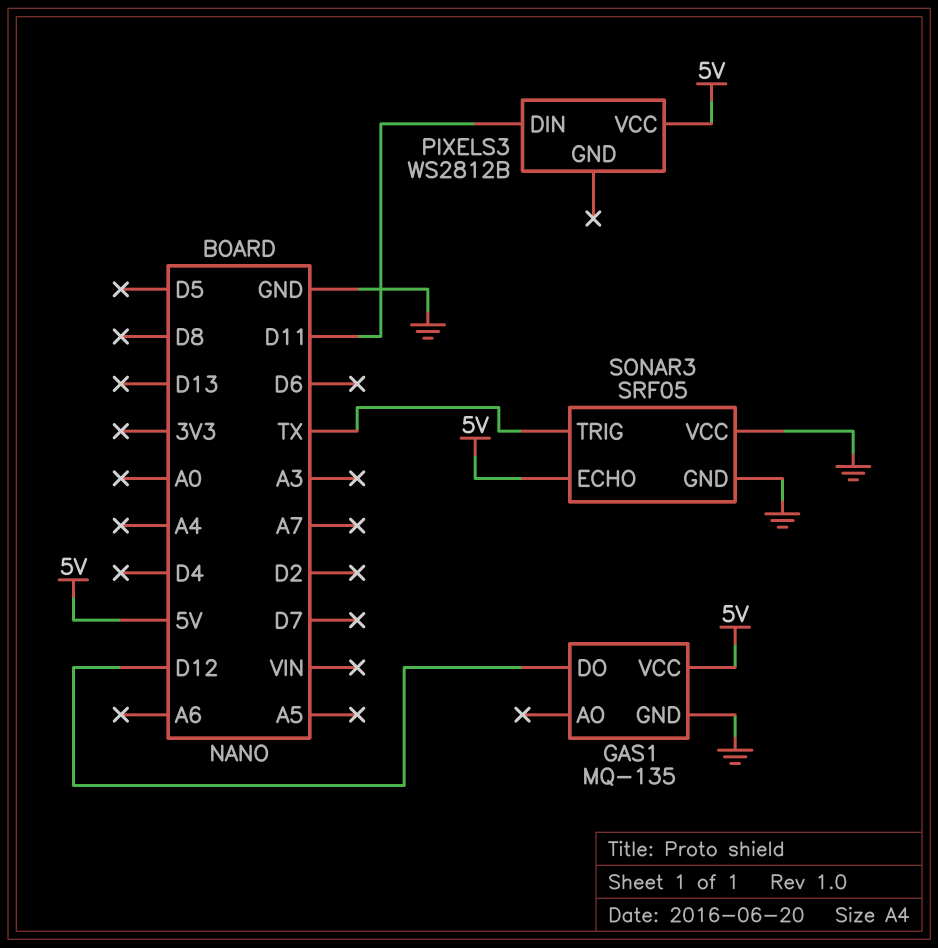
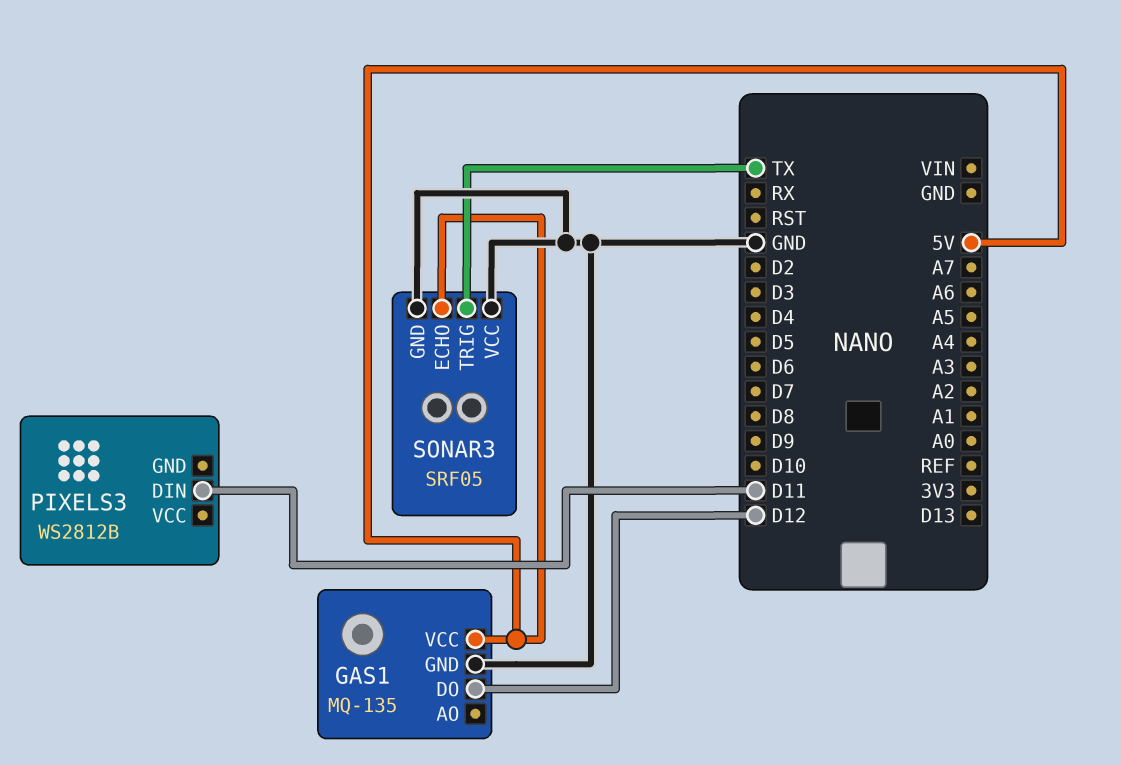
PIXELS3 pin VCC: 5V -> none

